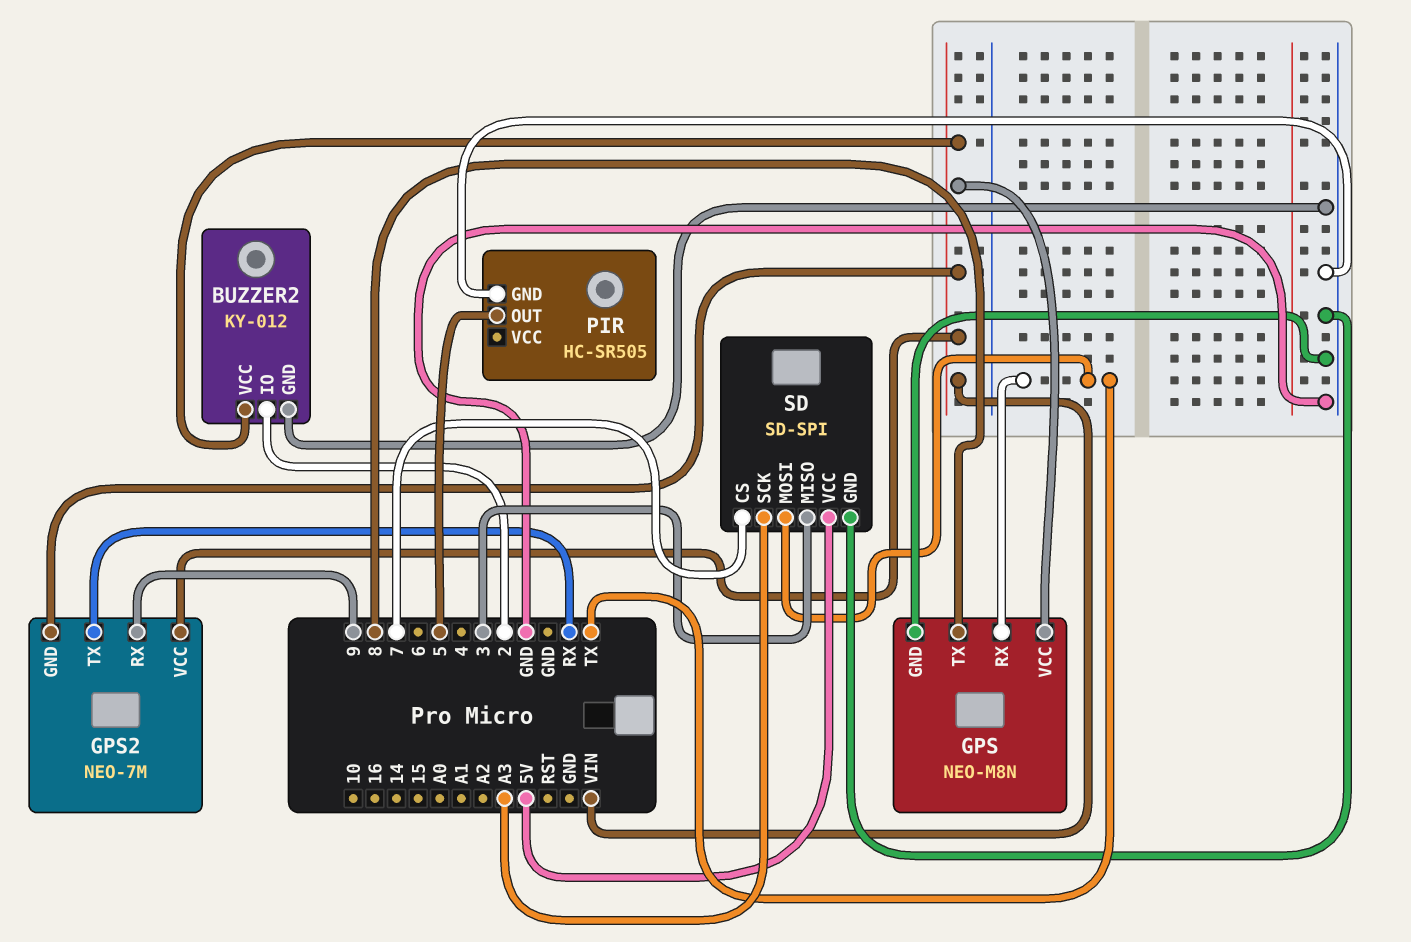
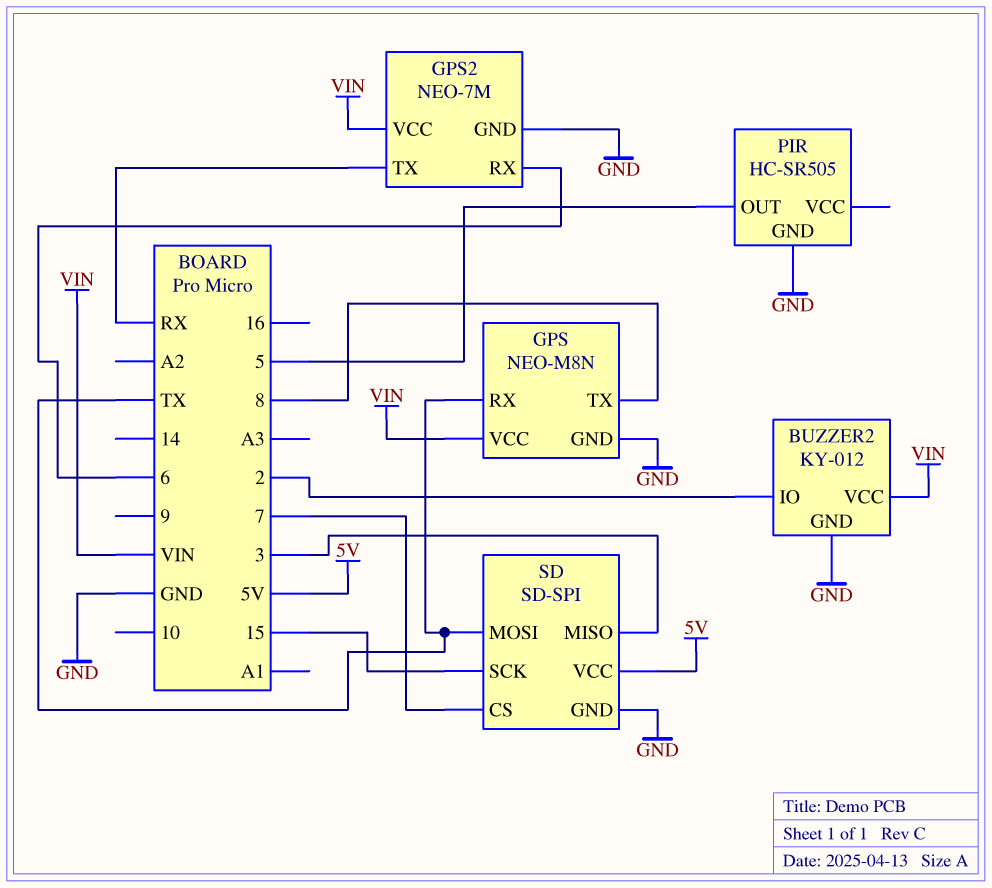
GPS2 pin GND: VIN -> GND
GPS2 pin RX: 9 -> 6
SD pin SCK: A3 -> 15

